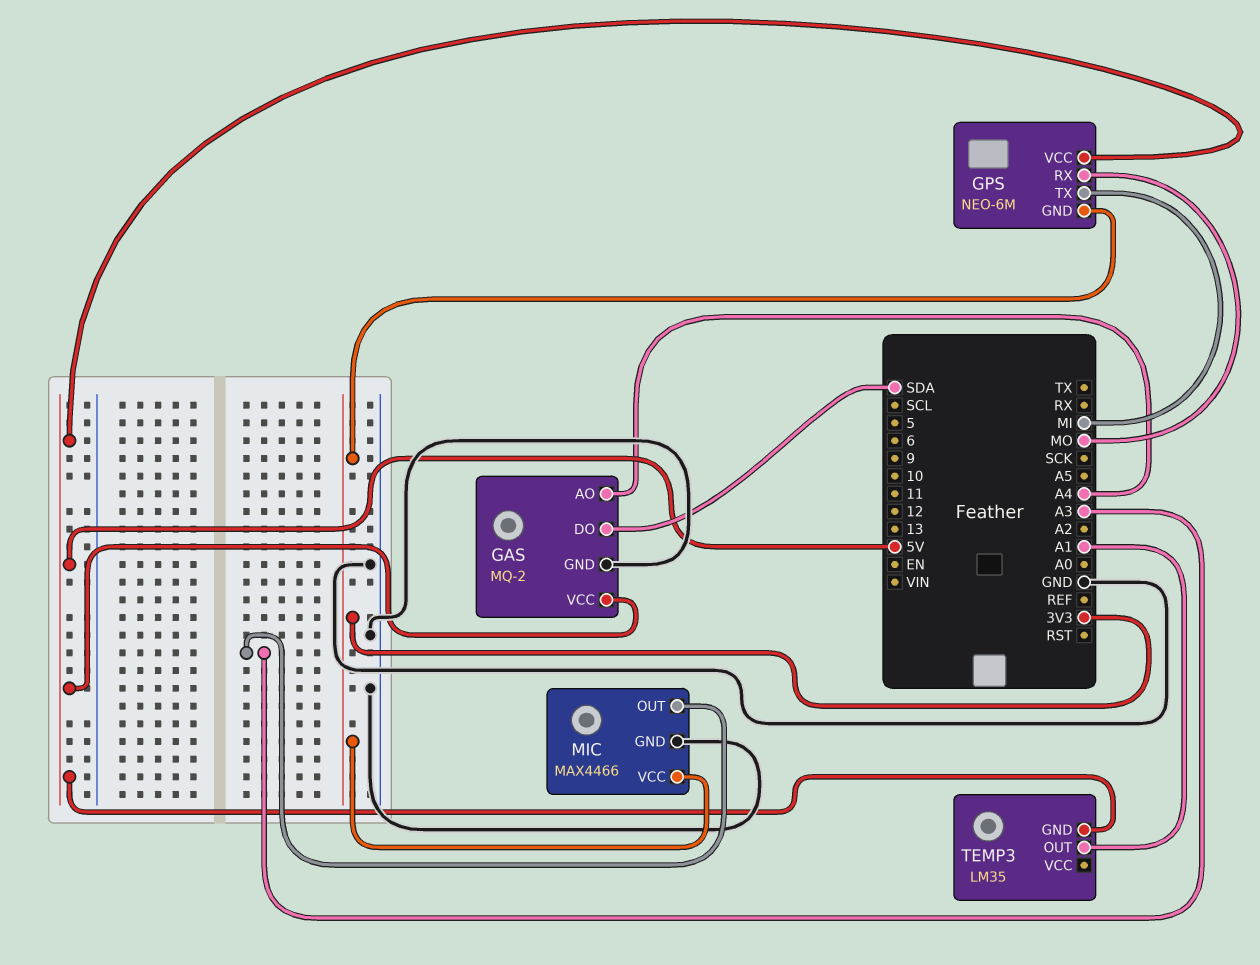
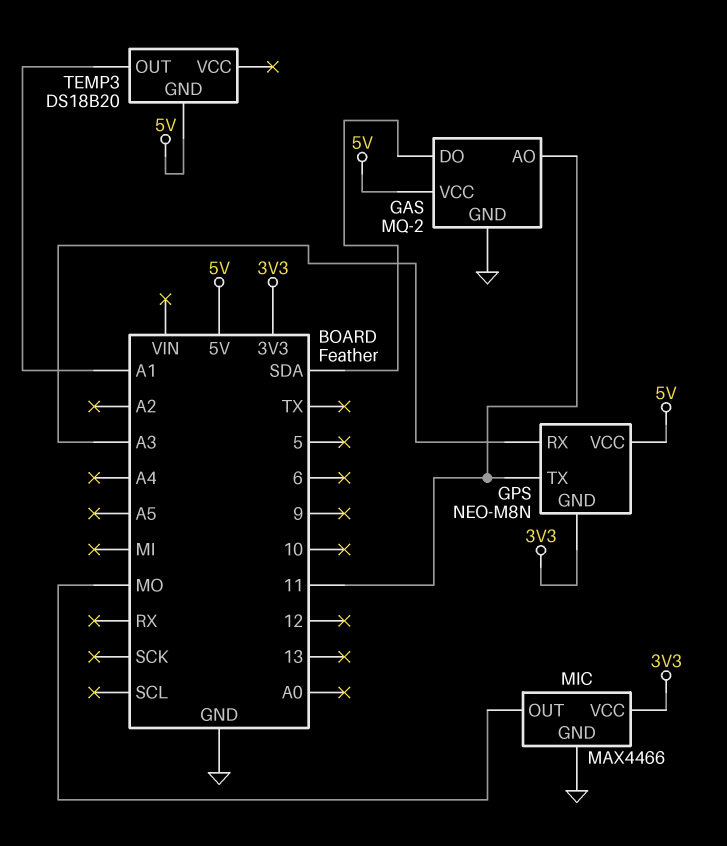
GAS pin AO: A4 -> 11
GPS: NEO-6M -> NEO-M8N
GPS pin RX: MO -> A3
GPS pin TX: MI -> 11
MIC pin OUT: A3 -> MO
TEMP3: LM35 -> DS18B20

